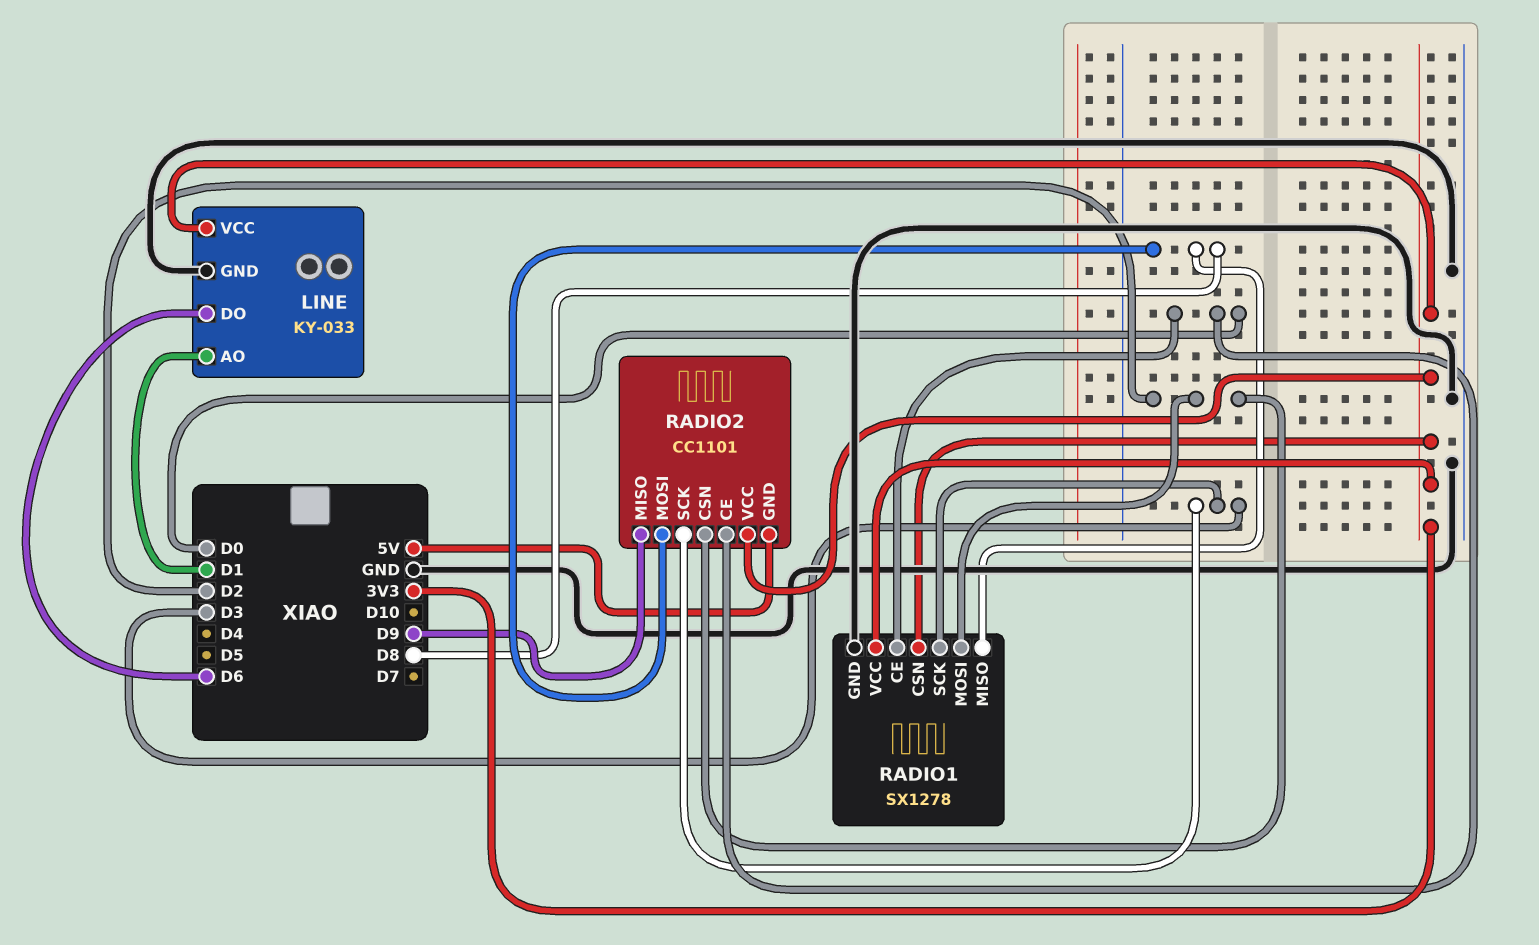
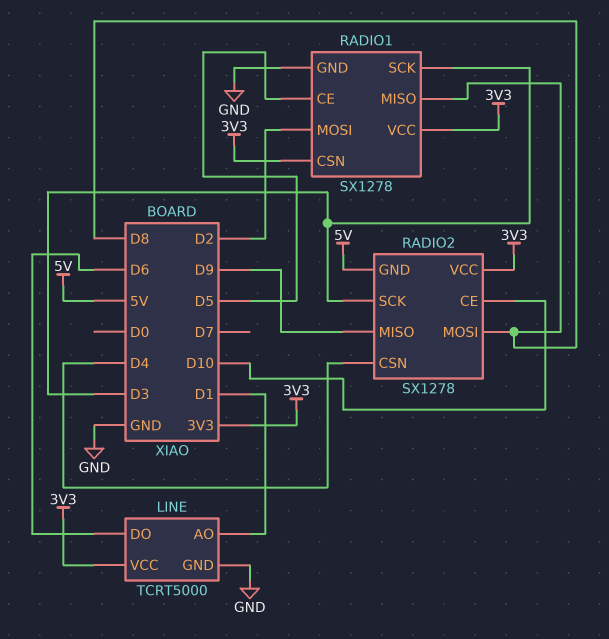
LINE: KY-033 -> TCRT5000
RADIO1 pin CE: D0 -> D5
RADIO2: CC1101 -> SX1278
RADIO2 pin CE: D0 -> D10
RADIO2 pin CSN: D2 -> D4

